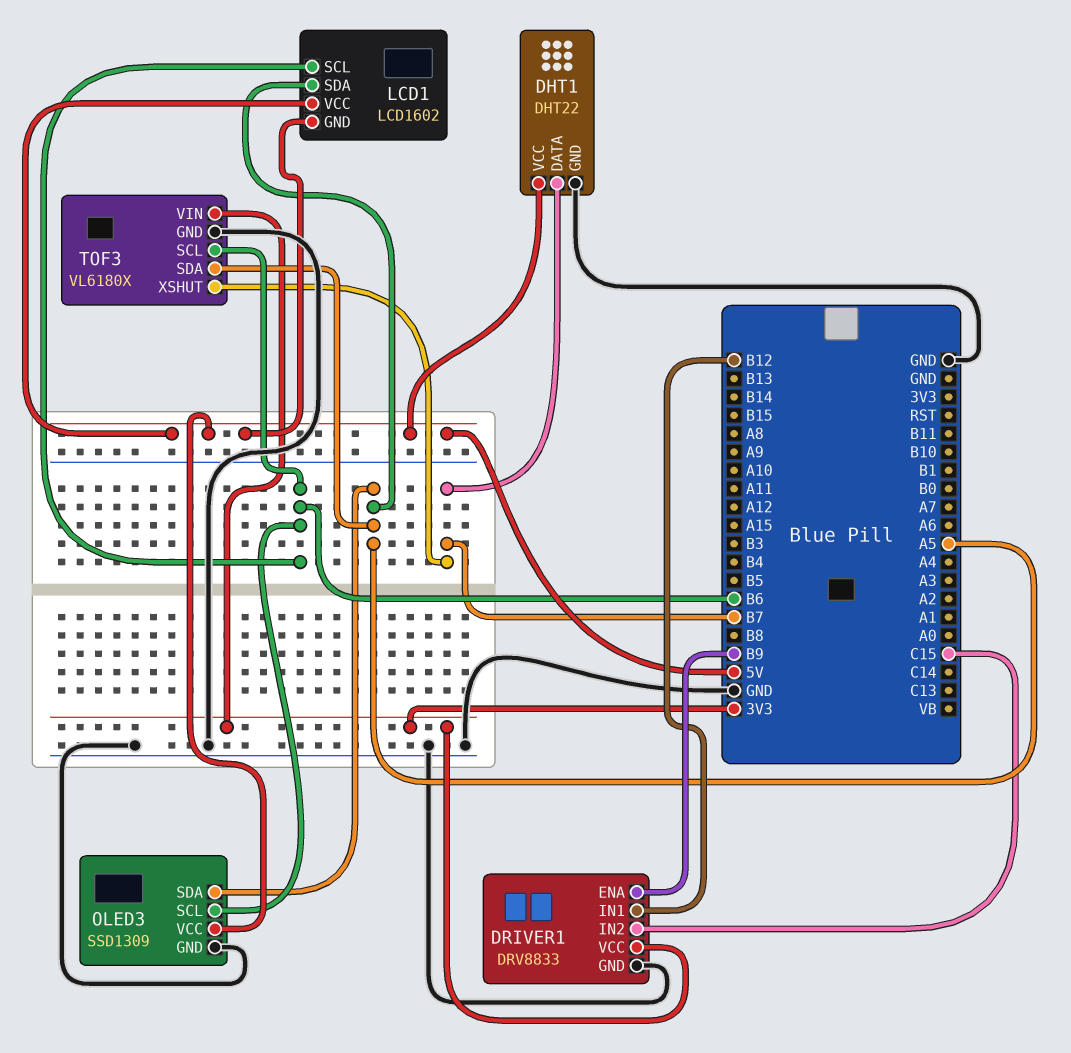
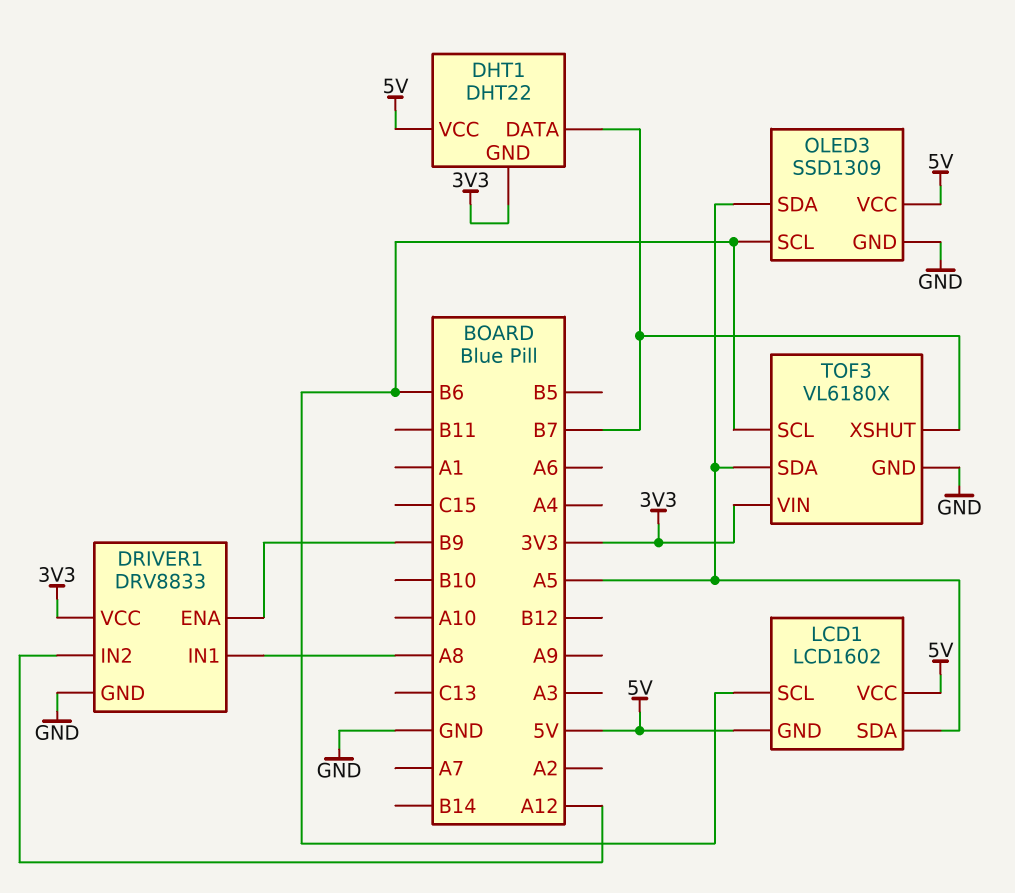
DHT1 pin GND: GND -> 3V3
DRIVER1 pin IN1: B12 -> A8
DRIVER1 pin IN2: C15 -> A12

